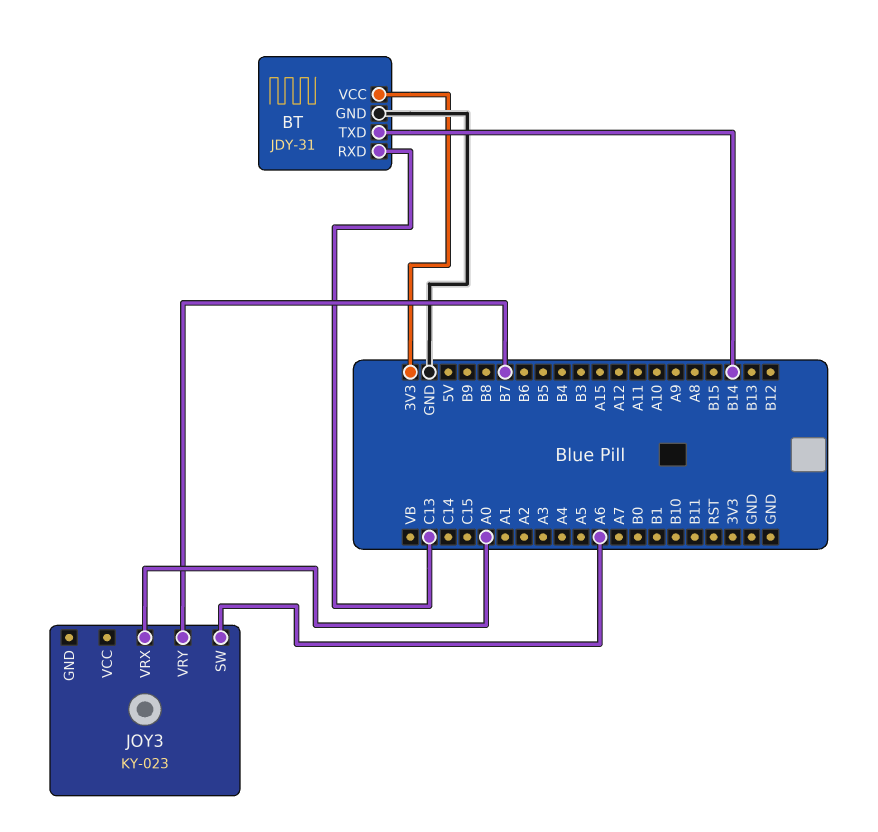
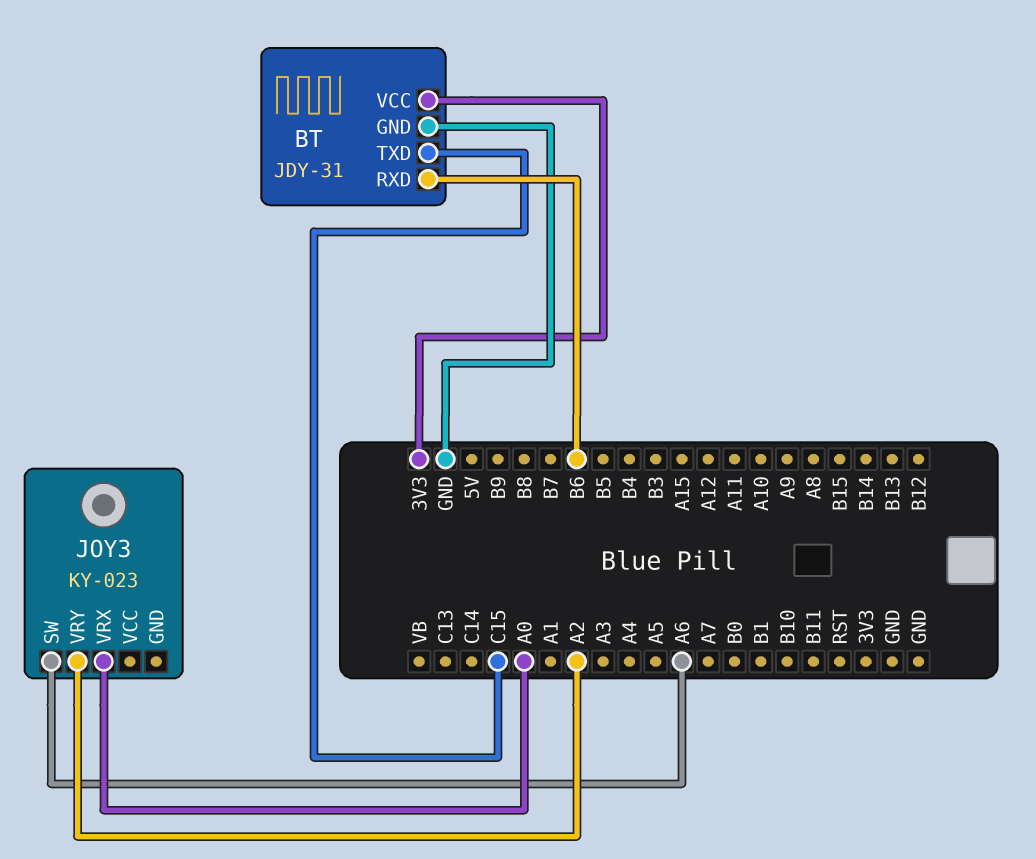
BT pin RXD: C13 -> B6
BT pin TXD: B14 -> C15
JOY3 pin VRY: B7 -> A2

